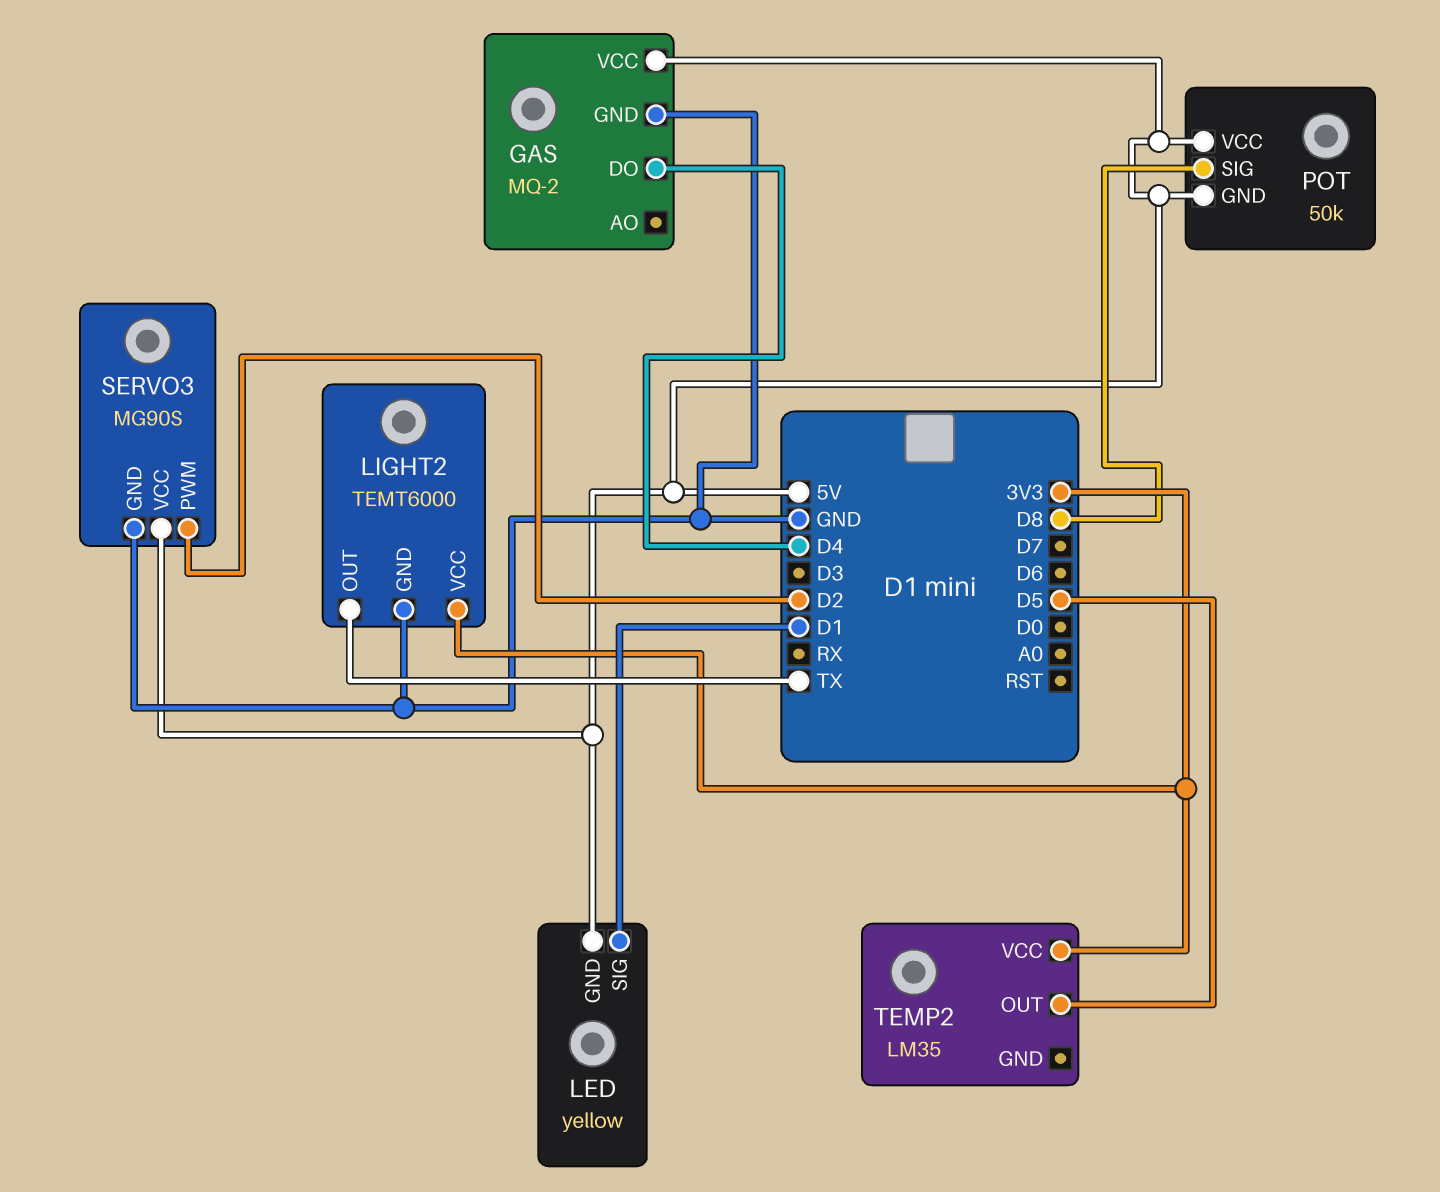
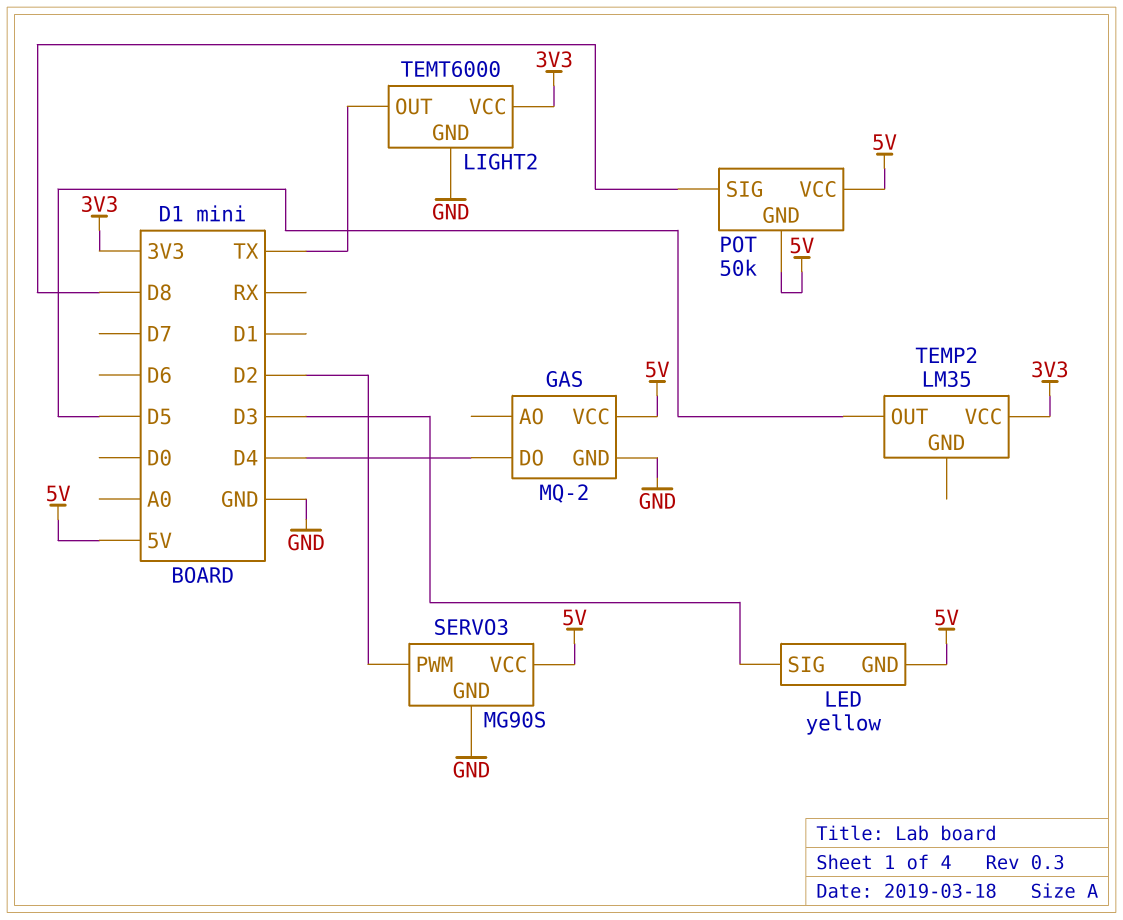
LED pin SIG: D1 -> D3

